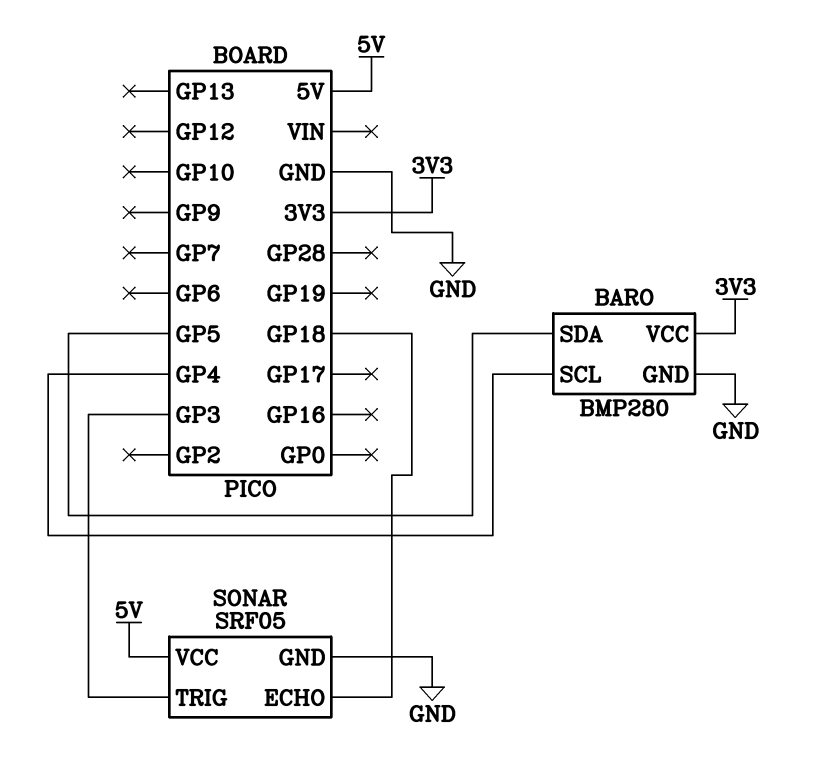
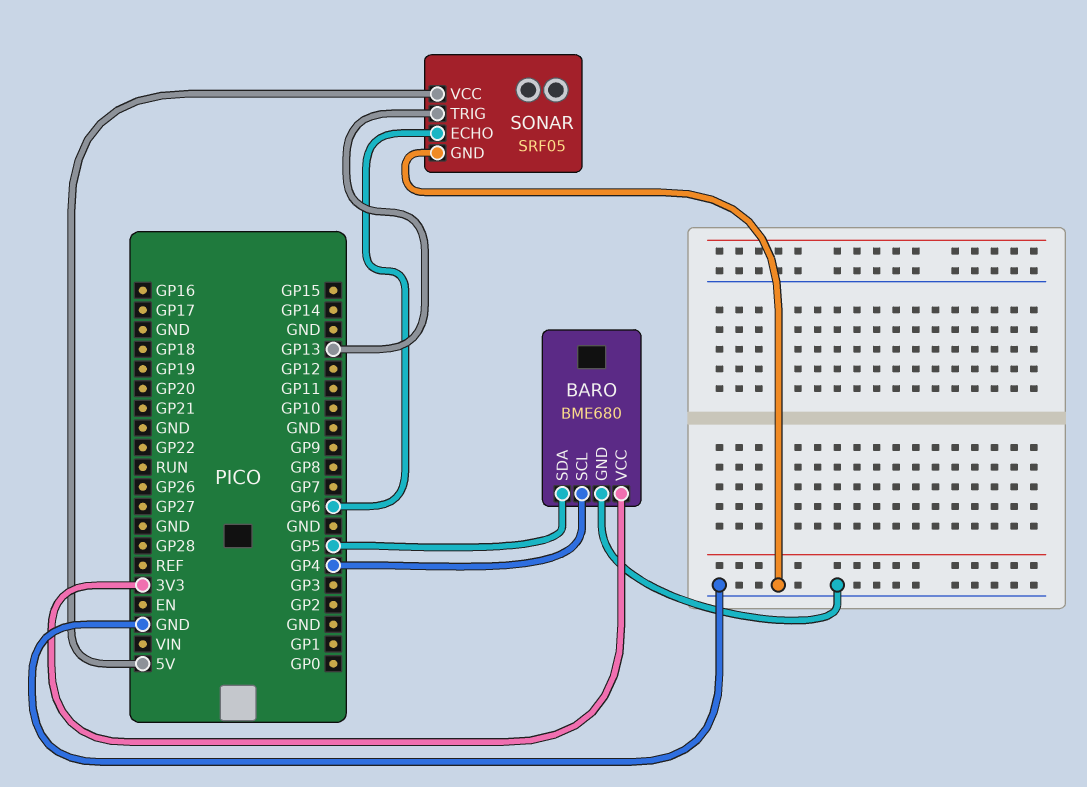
BARO: BMP280 -> BME680
SONAR pin ECHO: GP18 -> GP6
SONAR pin TRIG: GP3 -> GP13

